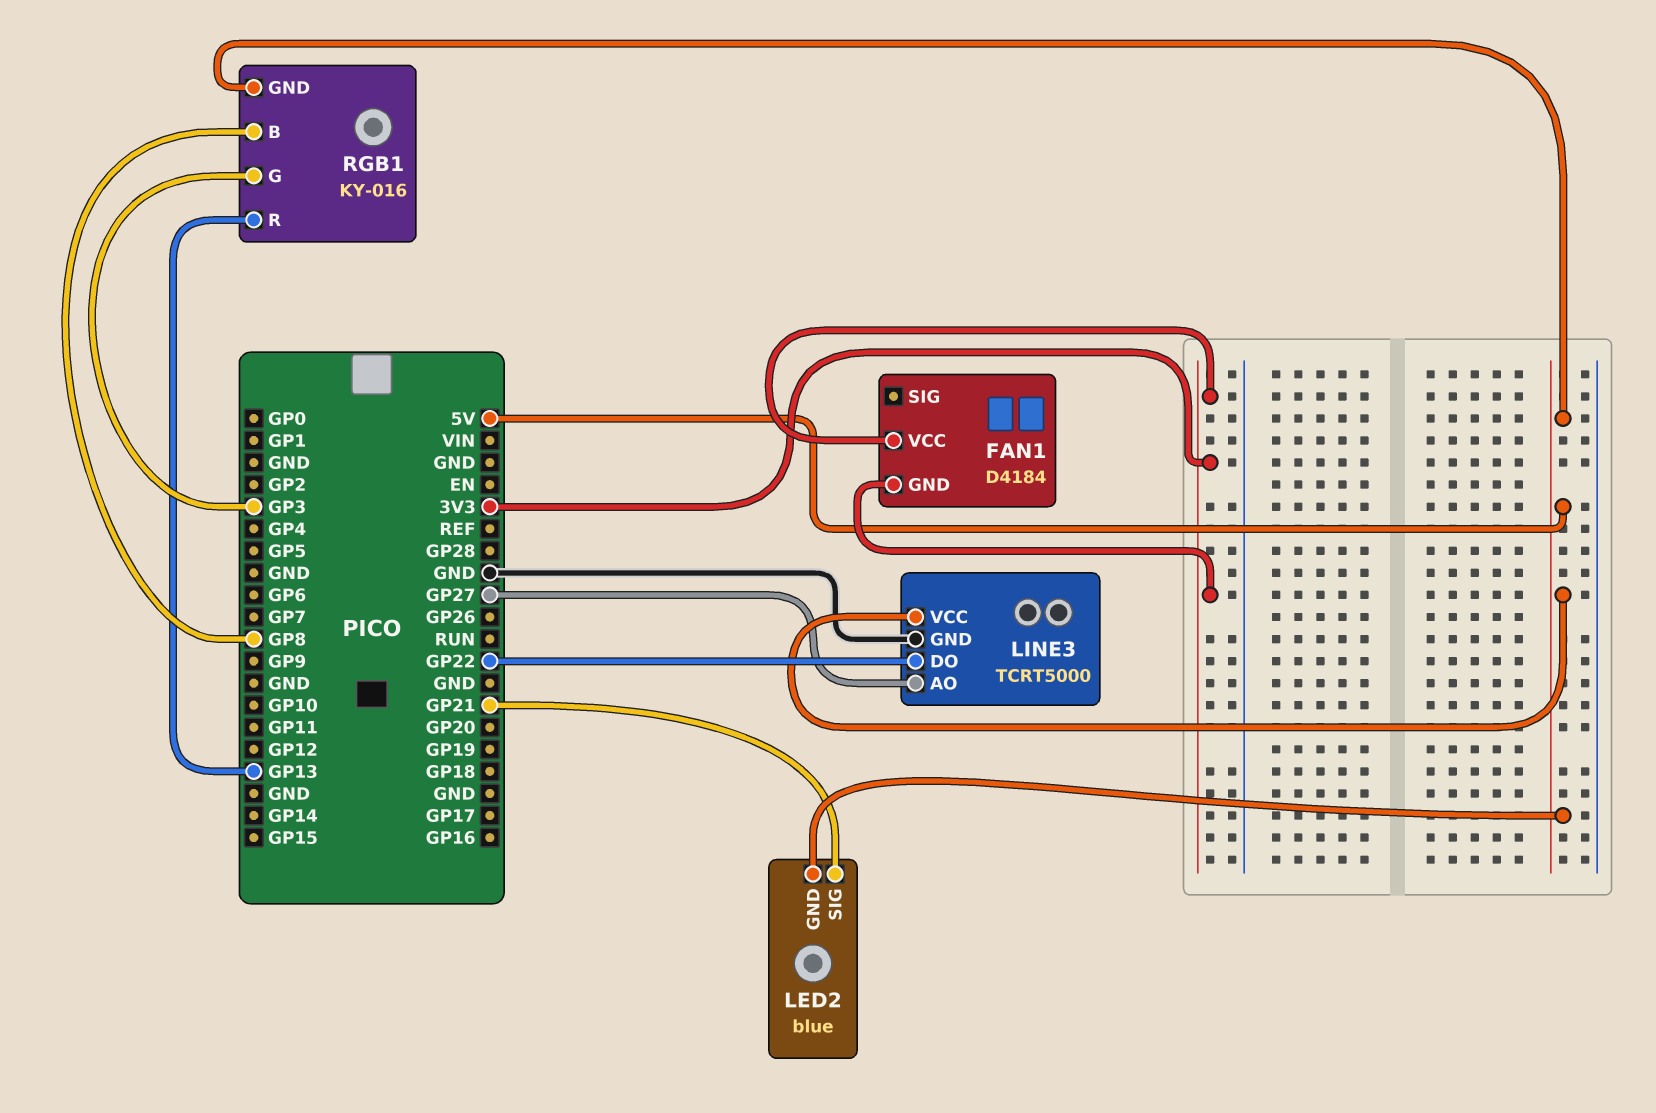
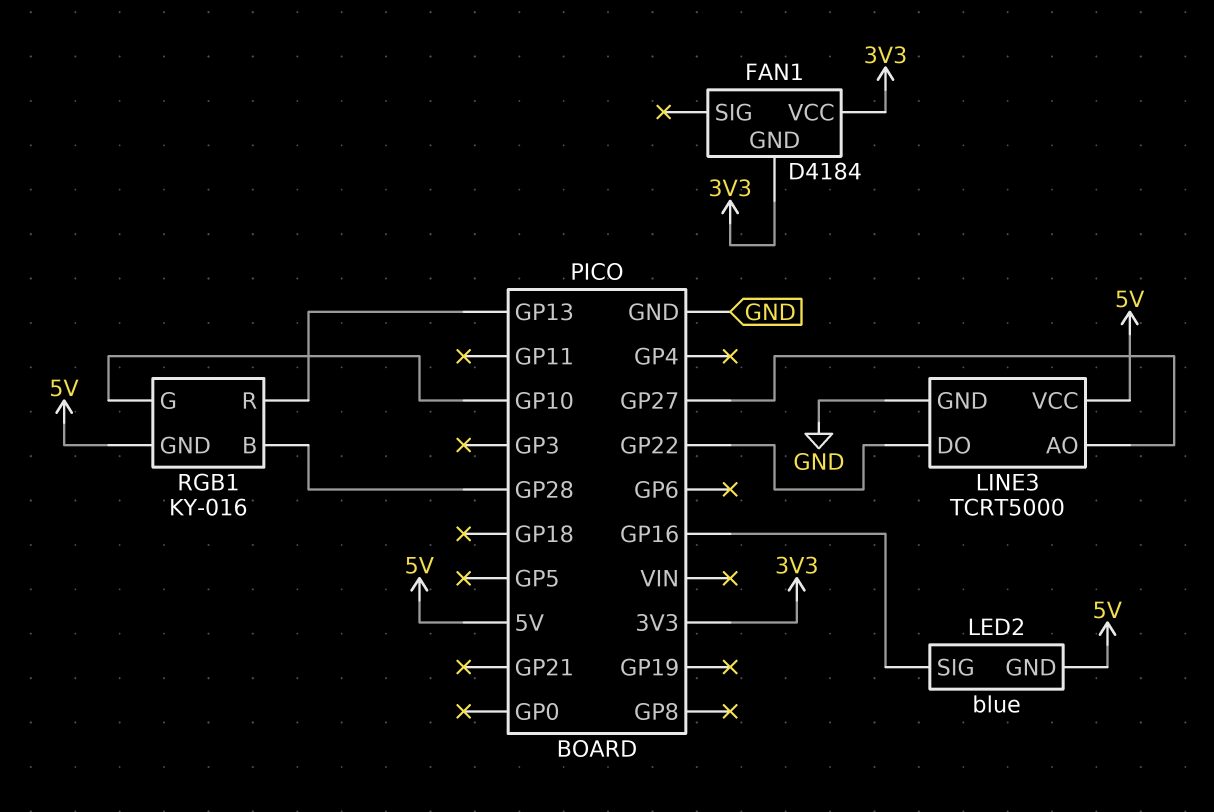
LED2 pin SIG: GP21 -> GP16
RGB1 pin B: GP8 -> GP28
RGB1 pin G: GP3 -> GP10

